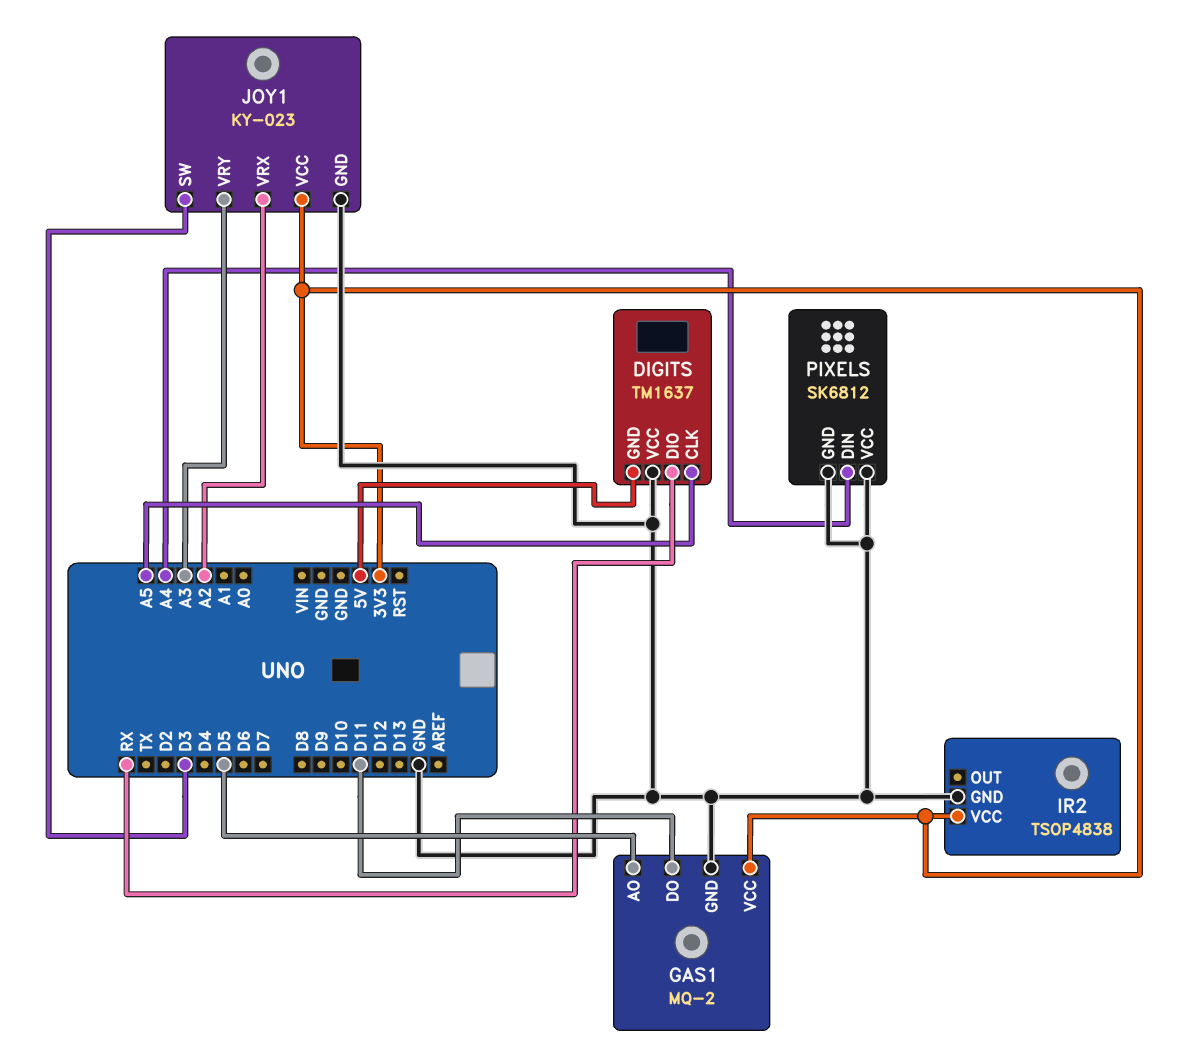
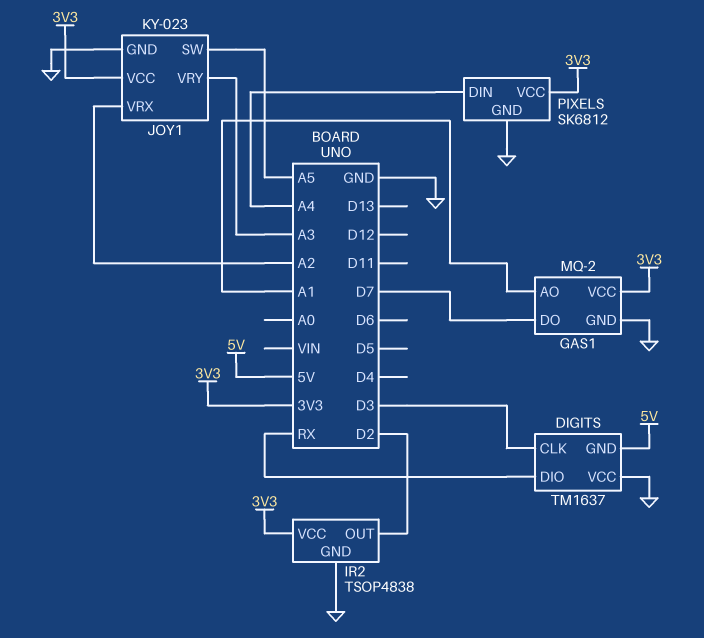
DIGITS pin CLK: A5 -> D3
GAS1 pin AO: D5 -> A1
GAS1 pin DO: D11 -> D7
IR2 pin OUT: none -> D2
JOY1 pin SW: D3 -> A5
PIXELS pin VCC: GND -> 3V3

